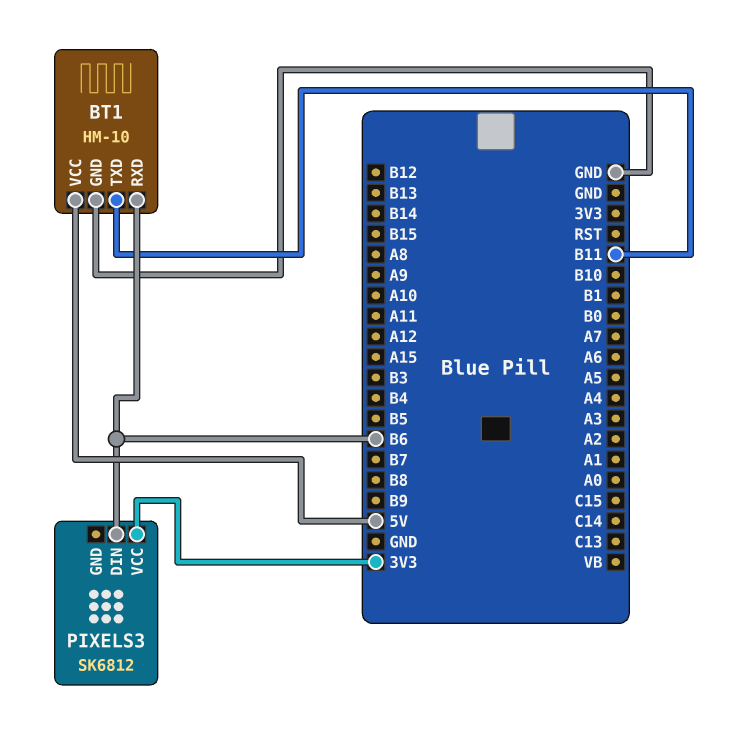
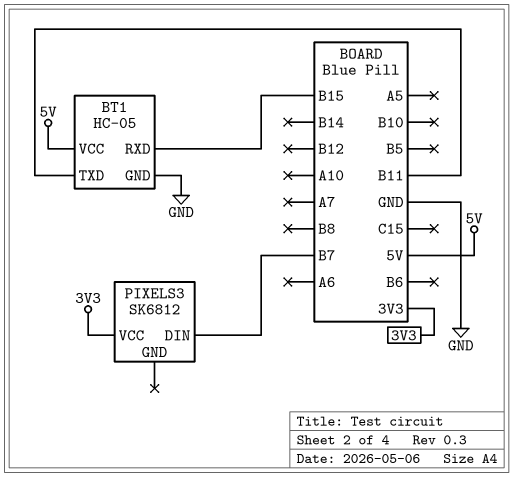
BT1: HM-10 -> HC-05
BT1 pin RXD: B6 -> B15
PIXELS3 pin DIN: B6 -> B7

